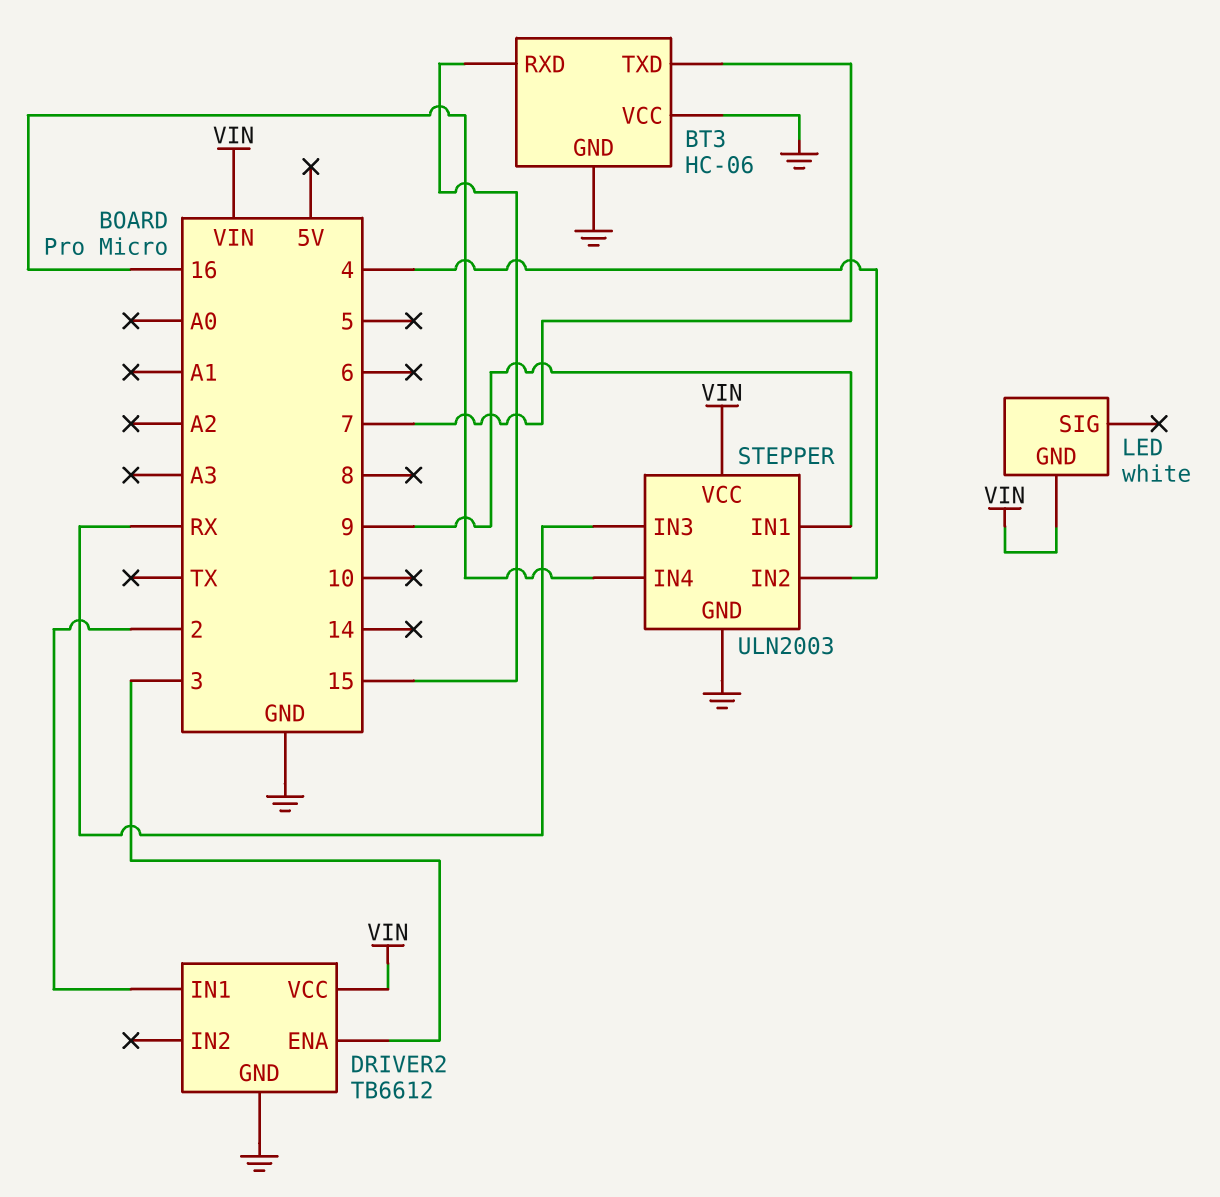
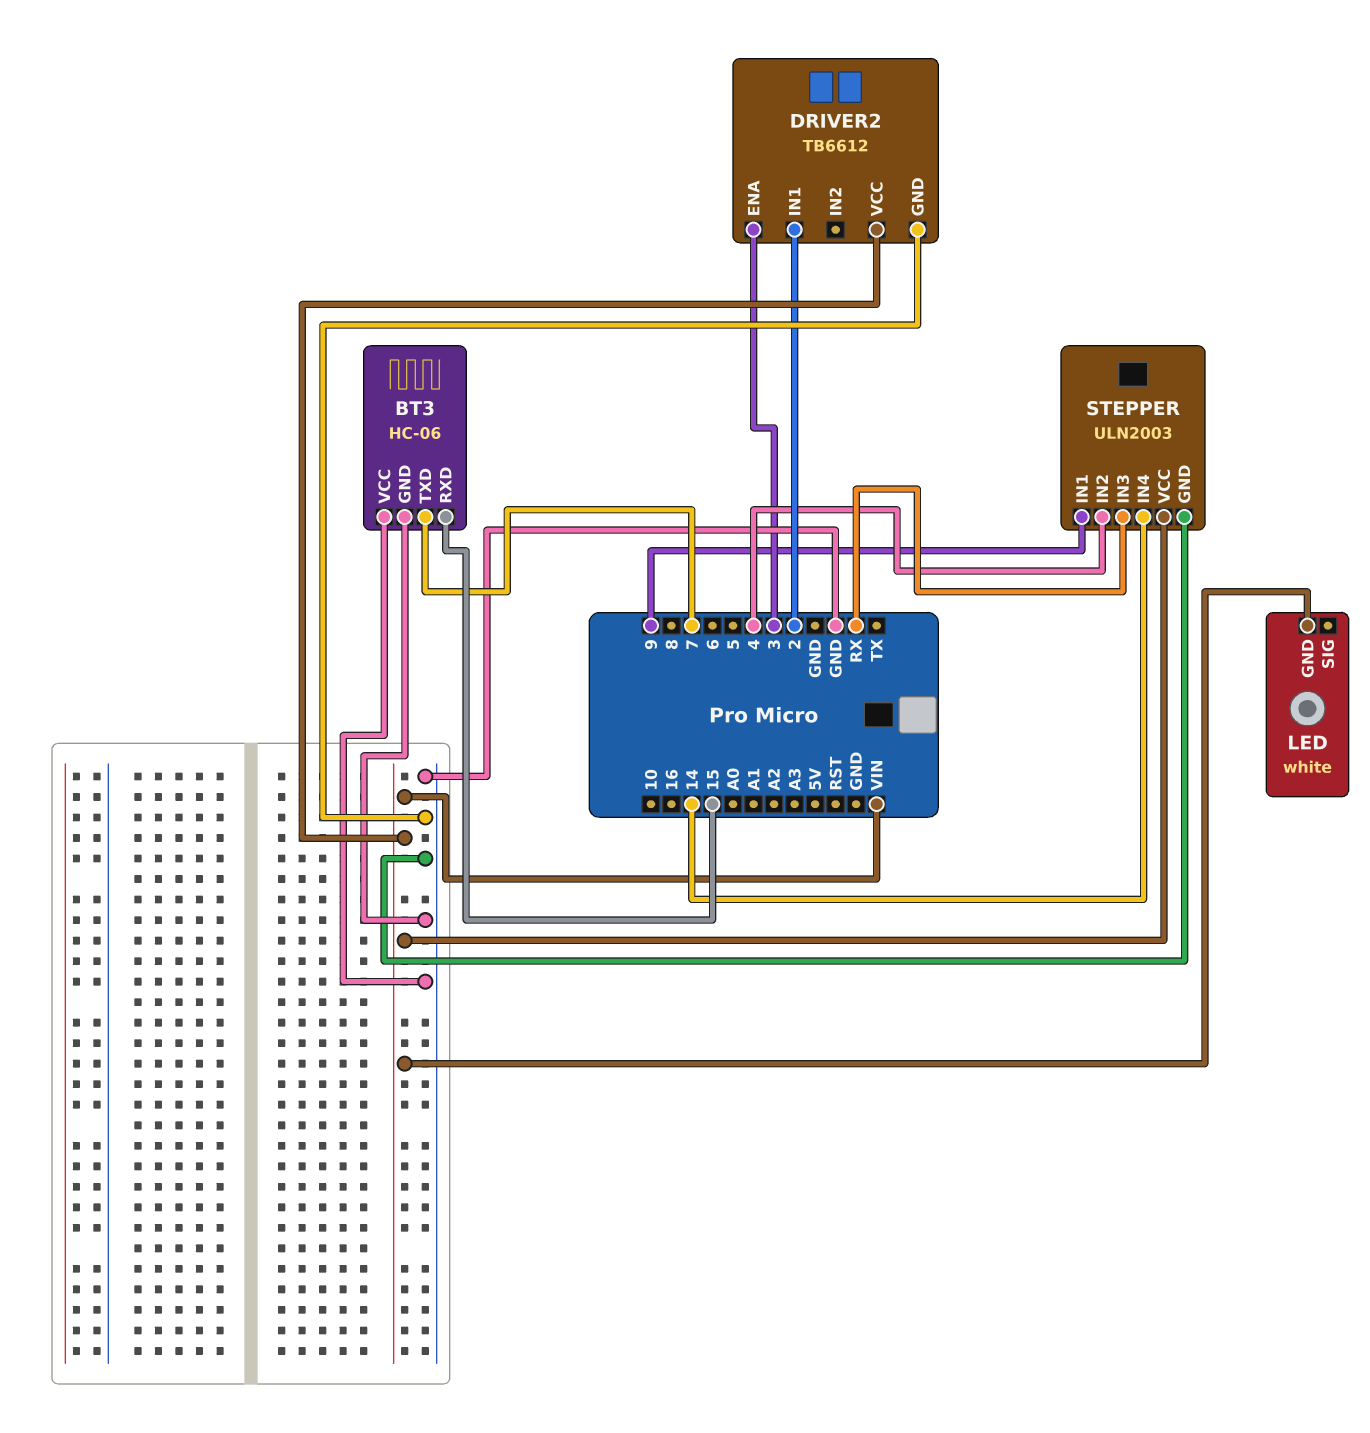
STEPPER pin IN4: 16 -> 14

